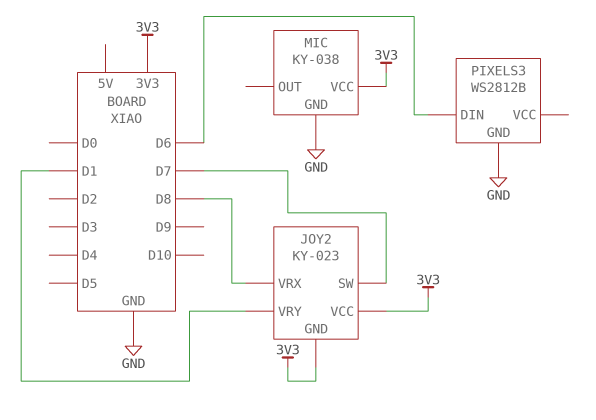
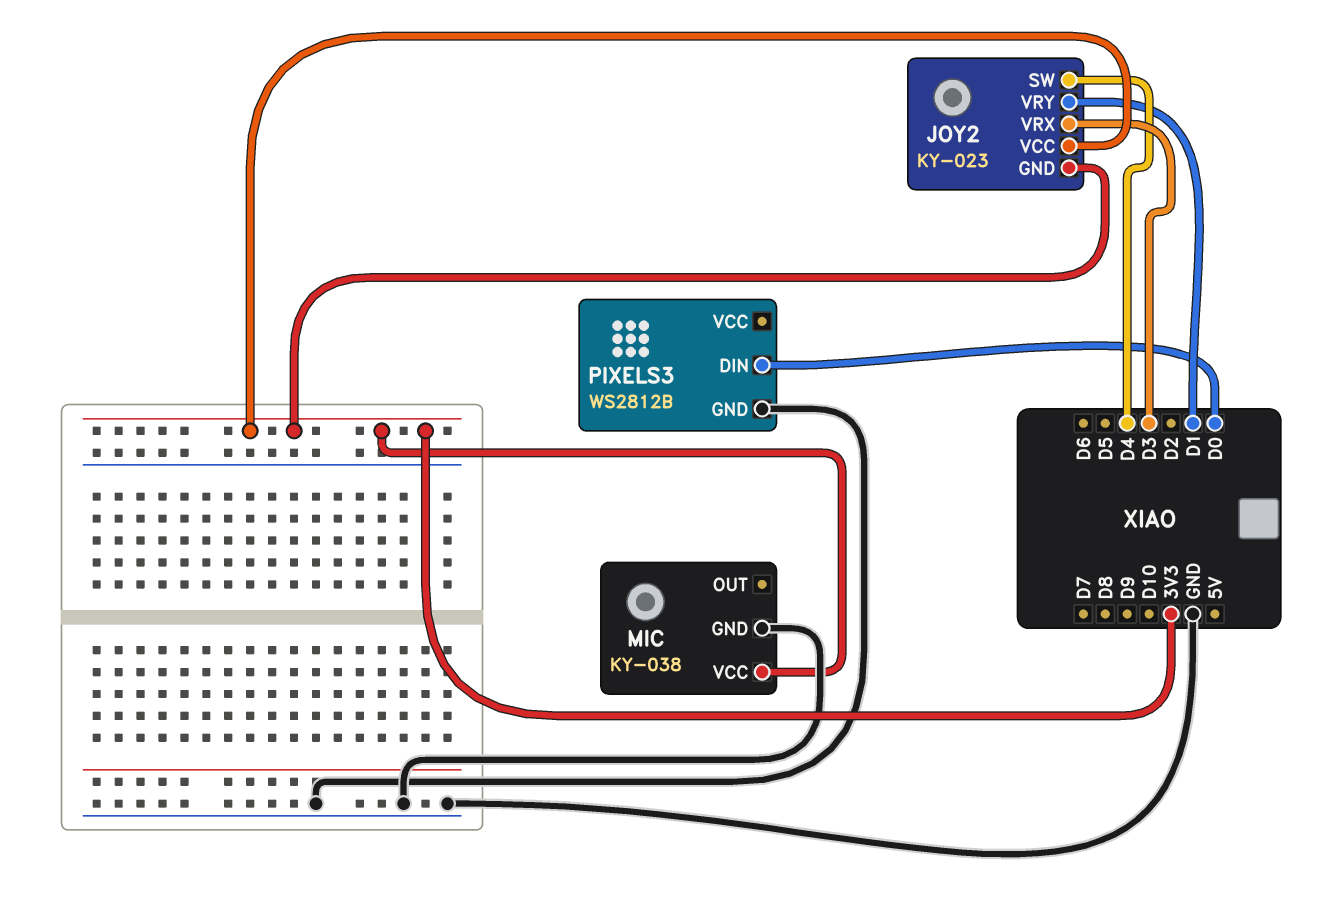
JOY2 pin SW: D7 -> D4
JOY2 pin VRX: D8 -> D3
PIXELS3 pin DIN: D6 -> D0

